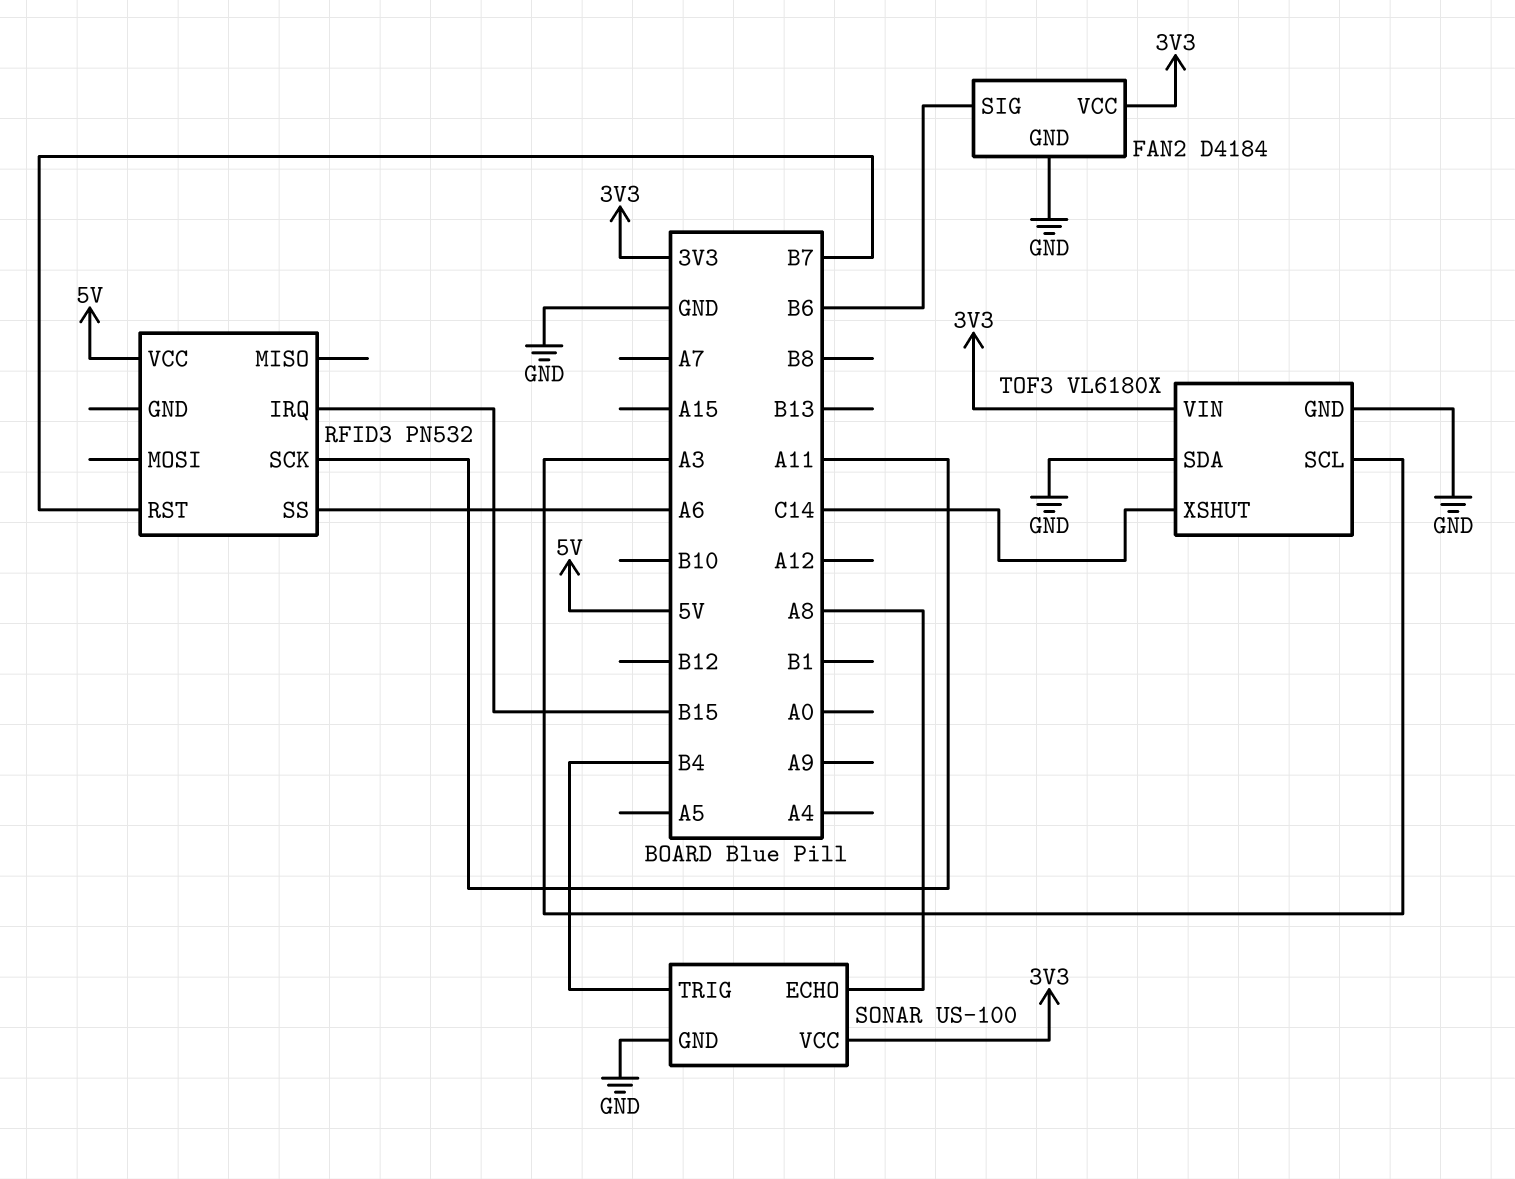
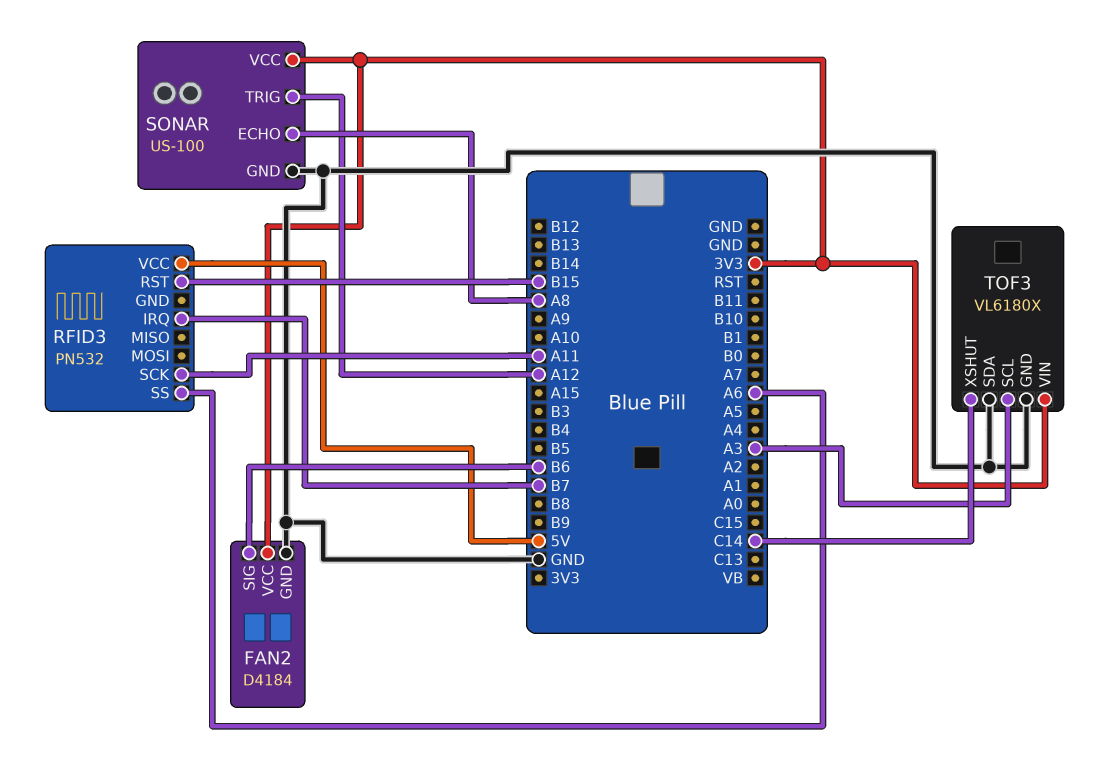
RFID3 pin IRQ: B15 -> B7
RFID3 pin RST: B7 -> B15
SONAR pin TRIG: B4 -> A12

